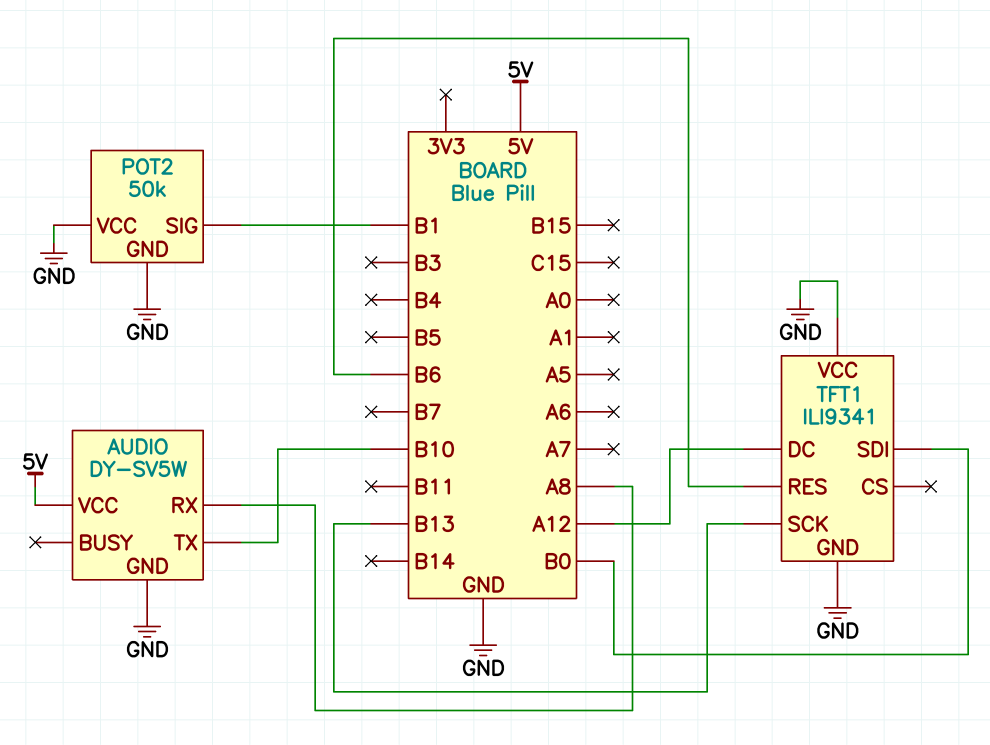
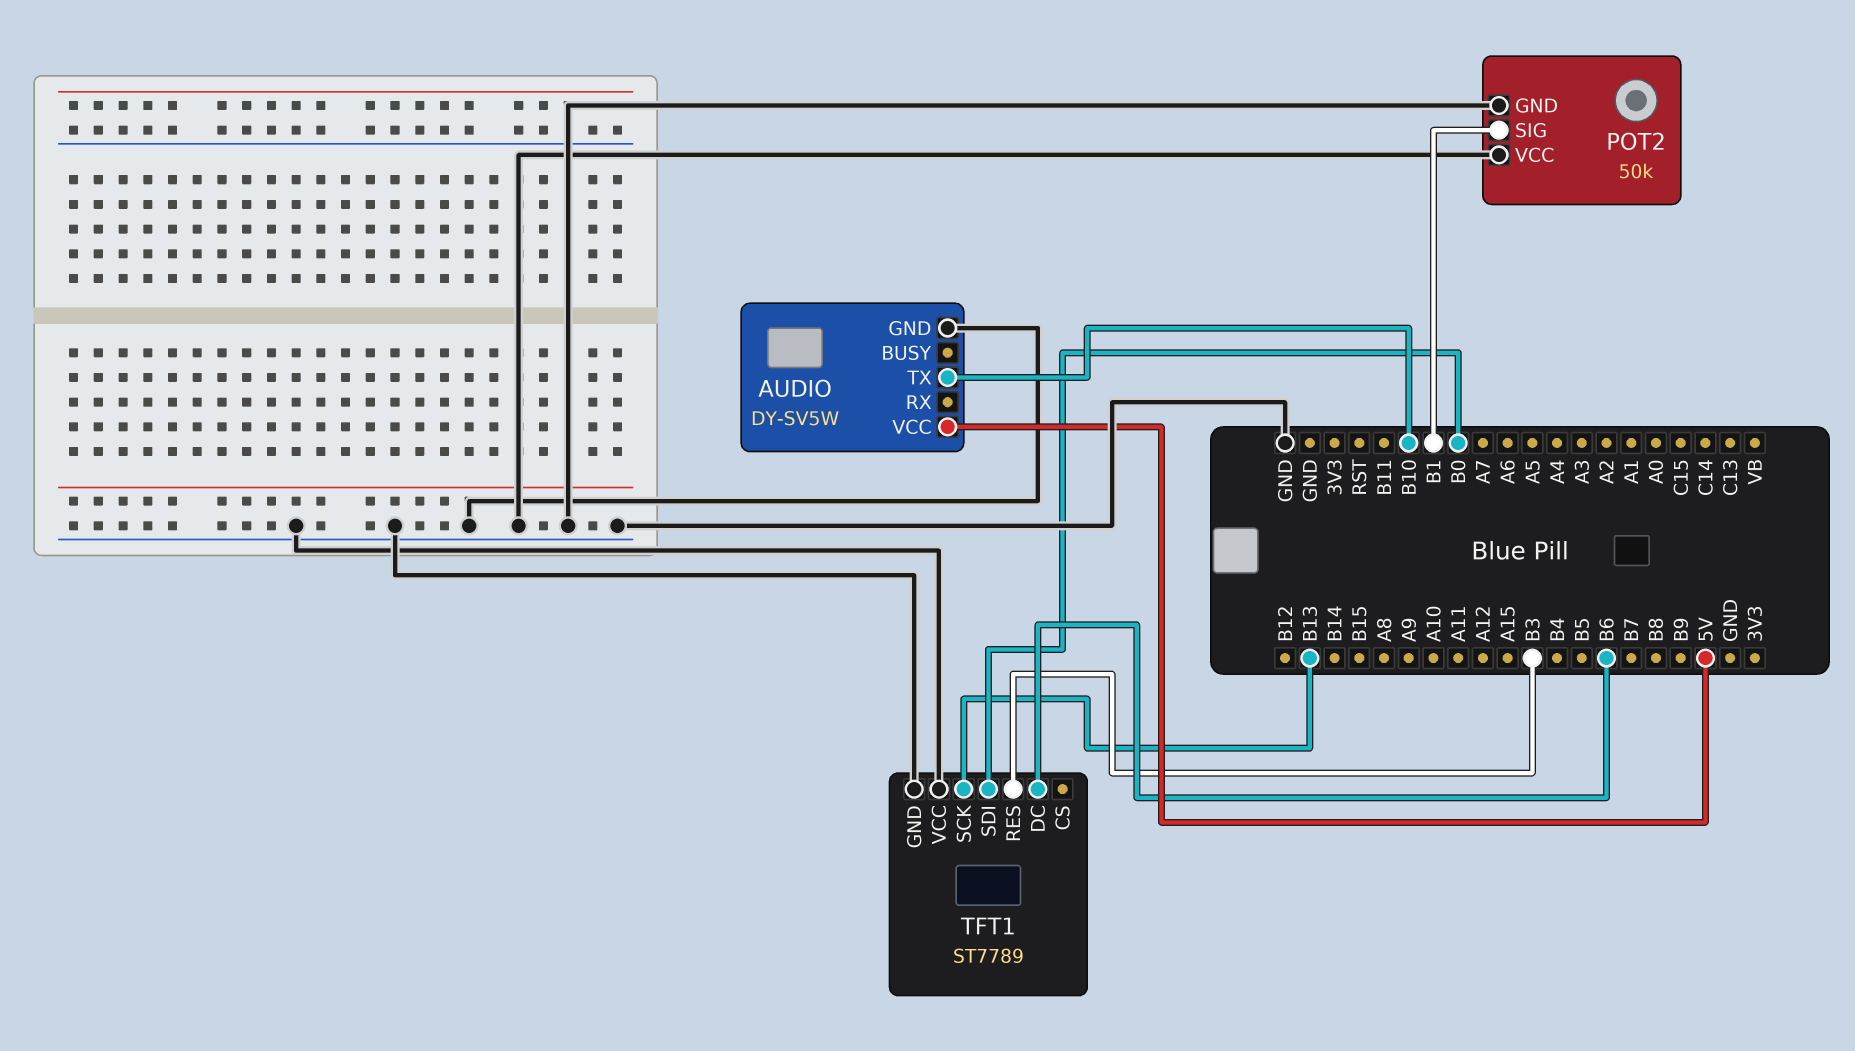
AUDIO pin RX: A8 -> none
TFT1: ILI9341 -> ST7789
TFT1 pin DC: A12 -> B6
TFT1 pin RES: B6 -> B3

